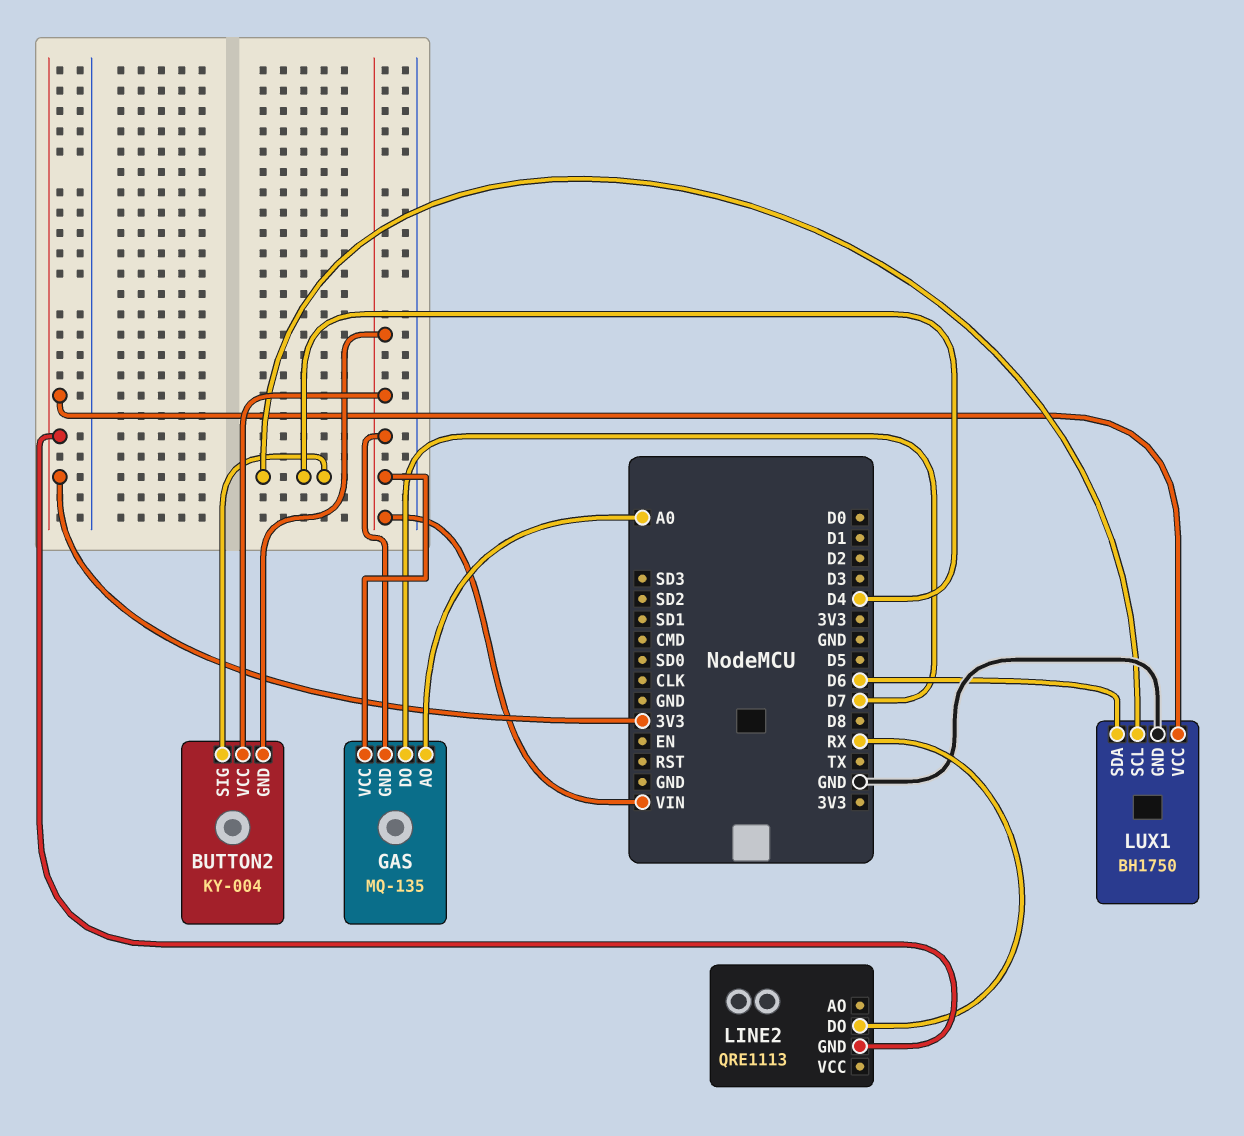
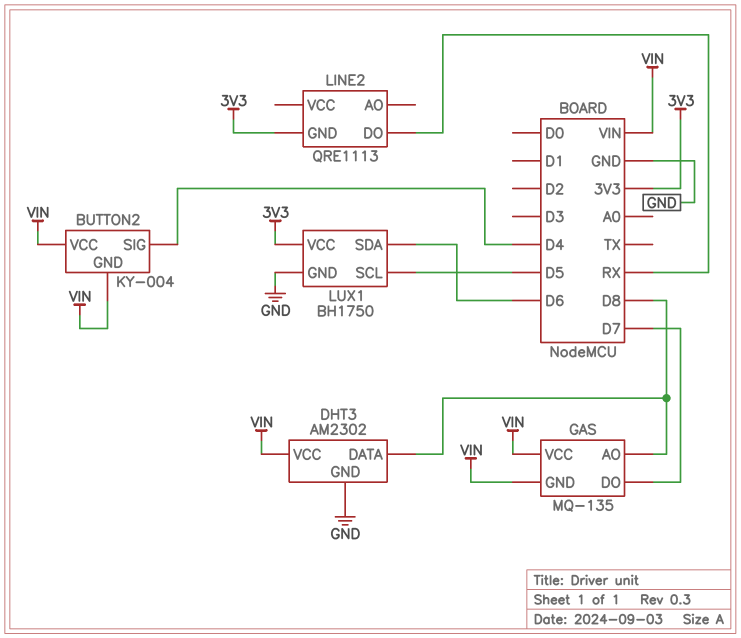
DHT3: none -> AM2302
DHT3 pin DATA: none -> D8
DHT3 pin GND: none -> GND
DHT3 pin VCC: none -> VIN
GAS pin AO: A0 -> D8
LUX1 pin SCL: D4 -> D5

